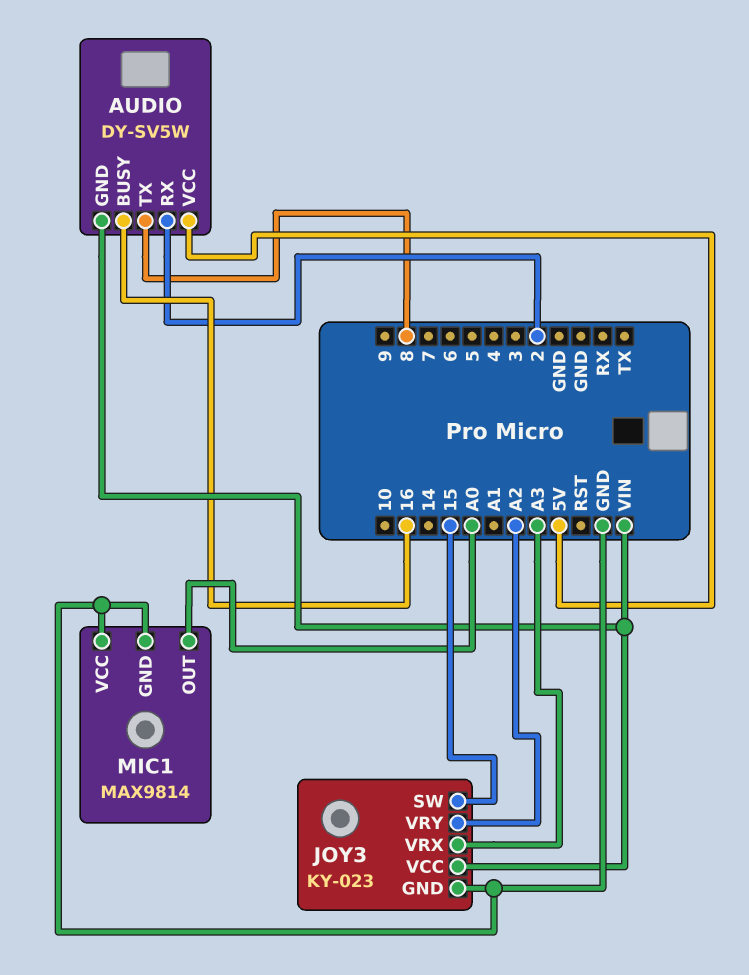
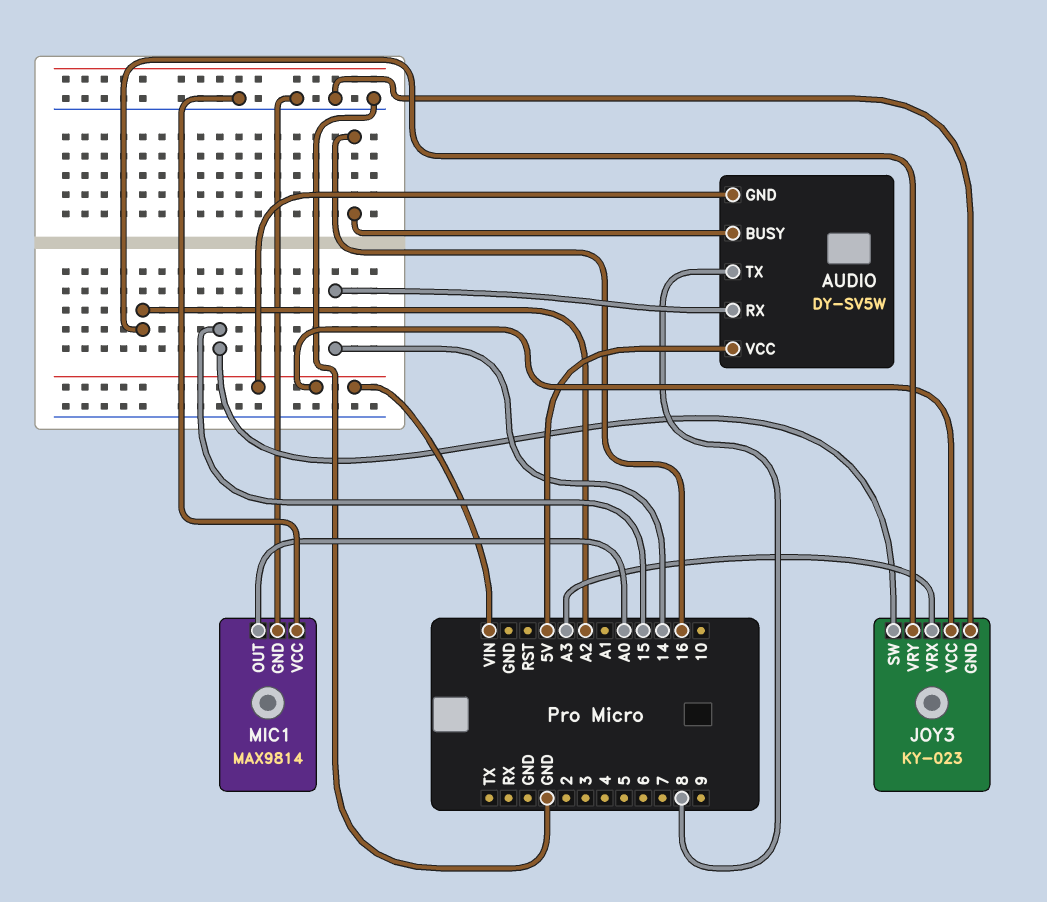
AUDIO pin RX: 2 -> 14

